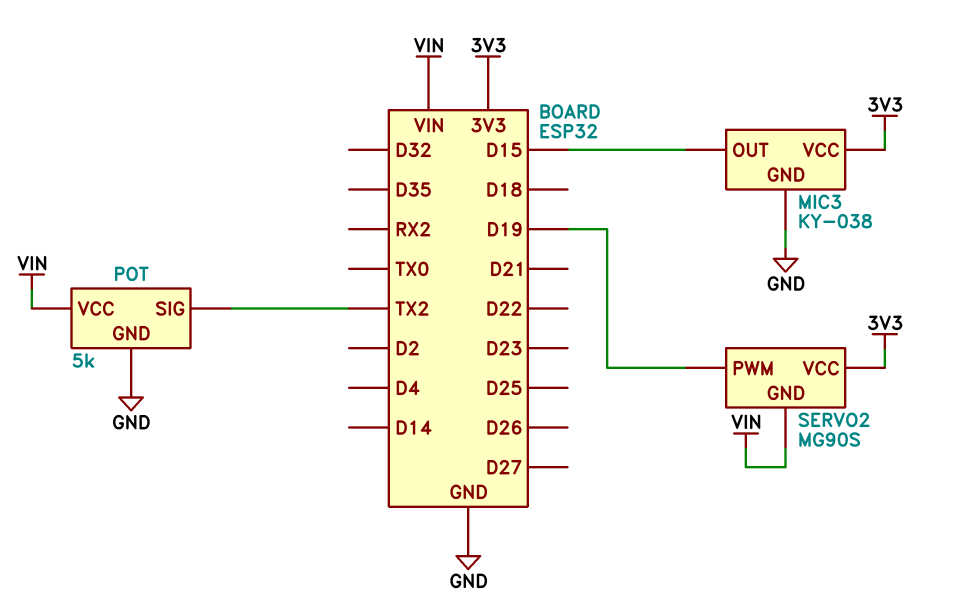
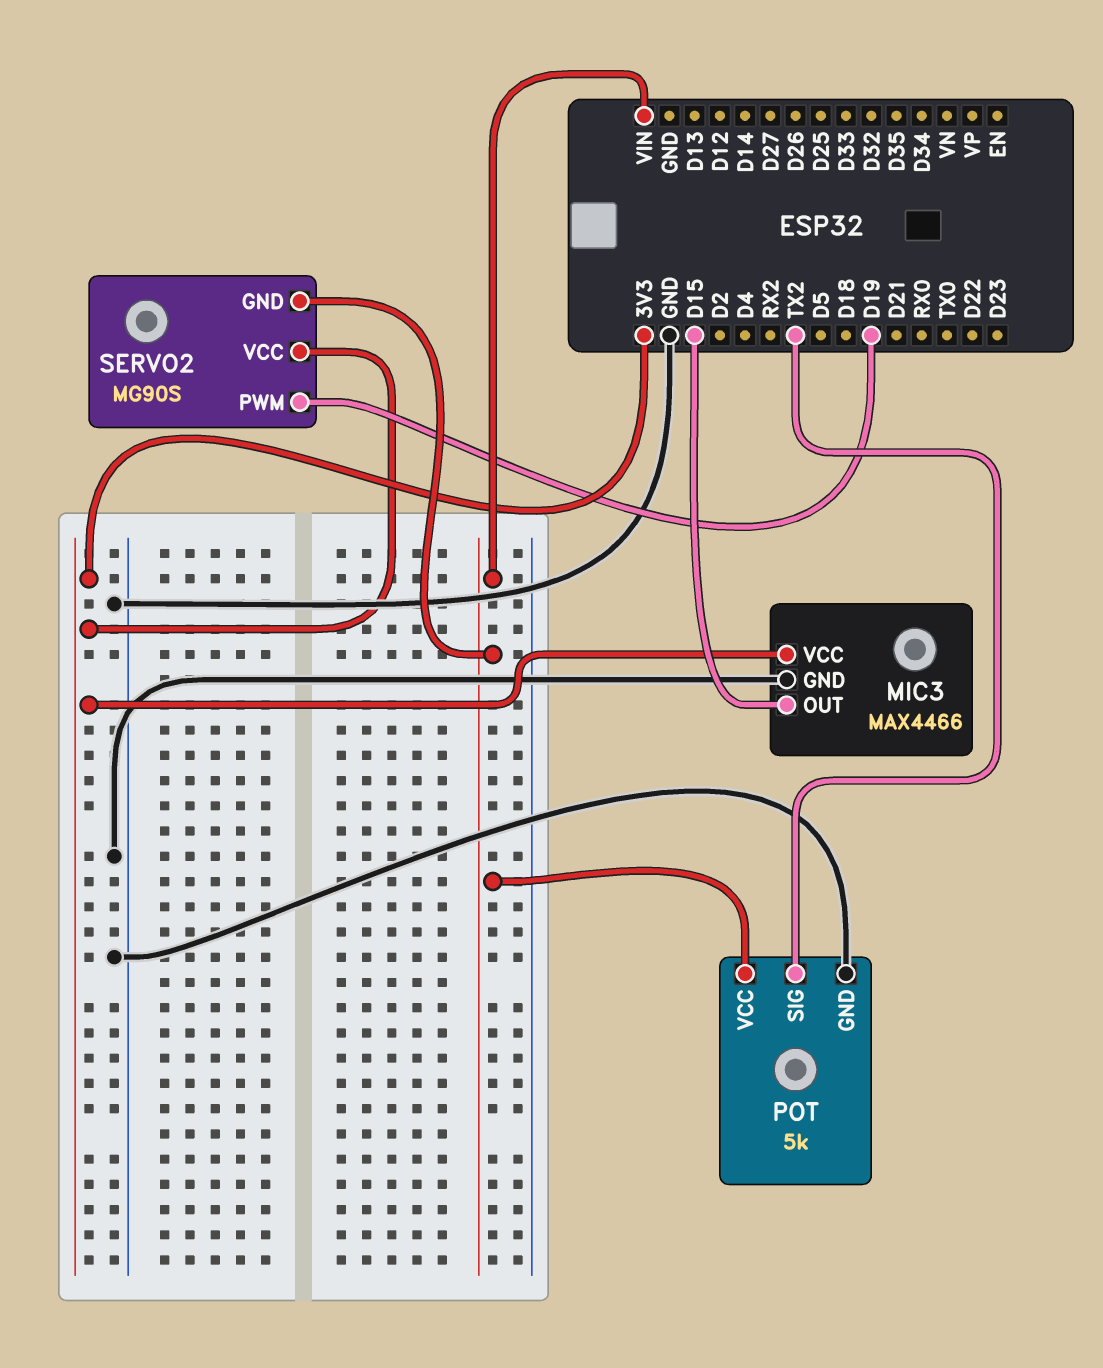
MIC3: KY-038 -> MAX4466

